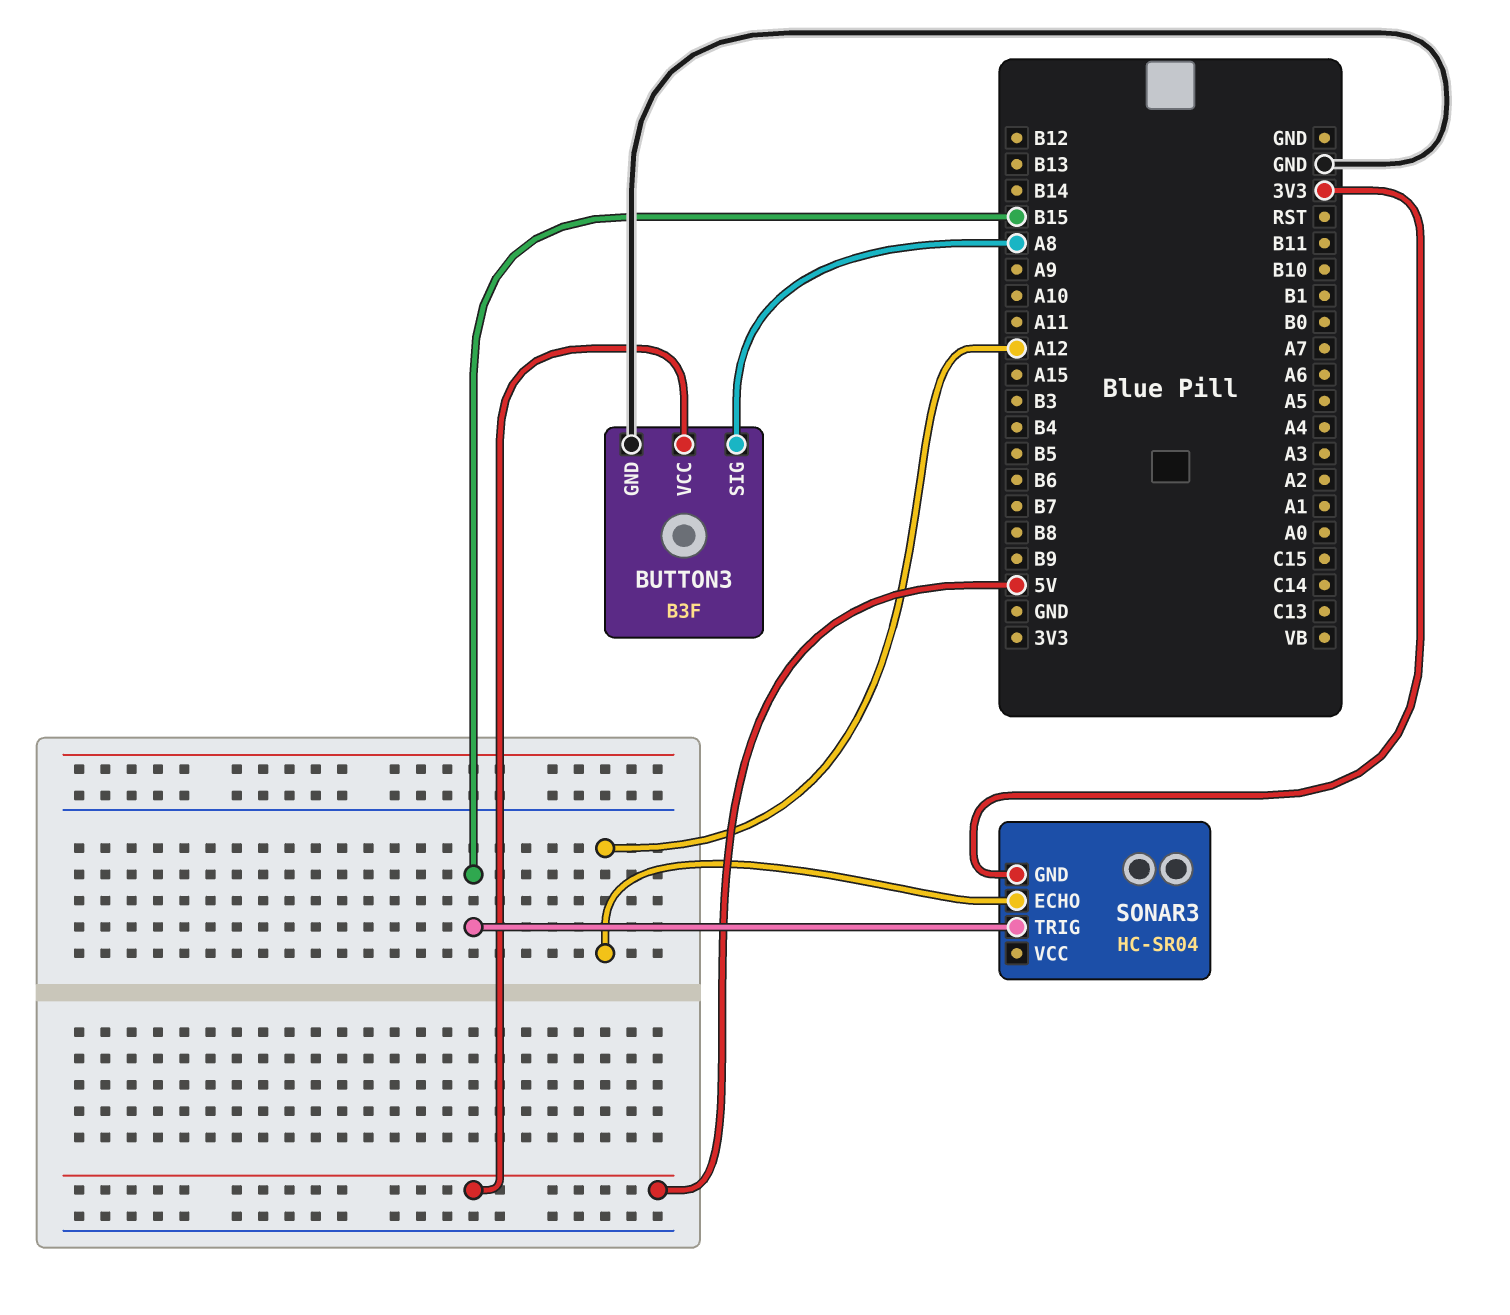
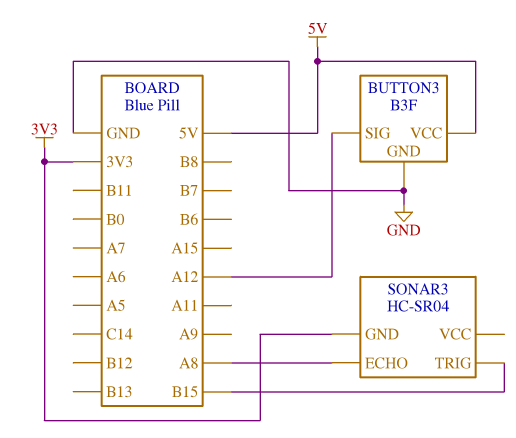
BUTTON3 pin SIG: A8 -> A12
SONAR3 pin ECHO: A12 -> A8

